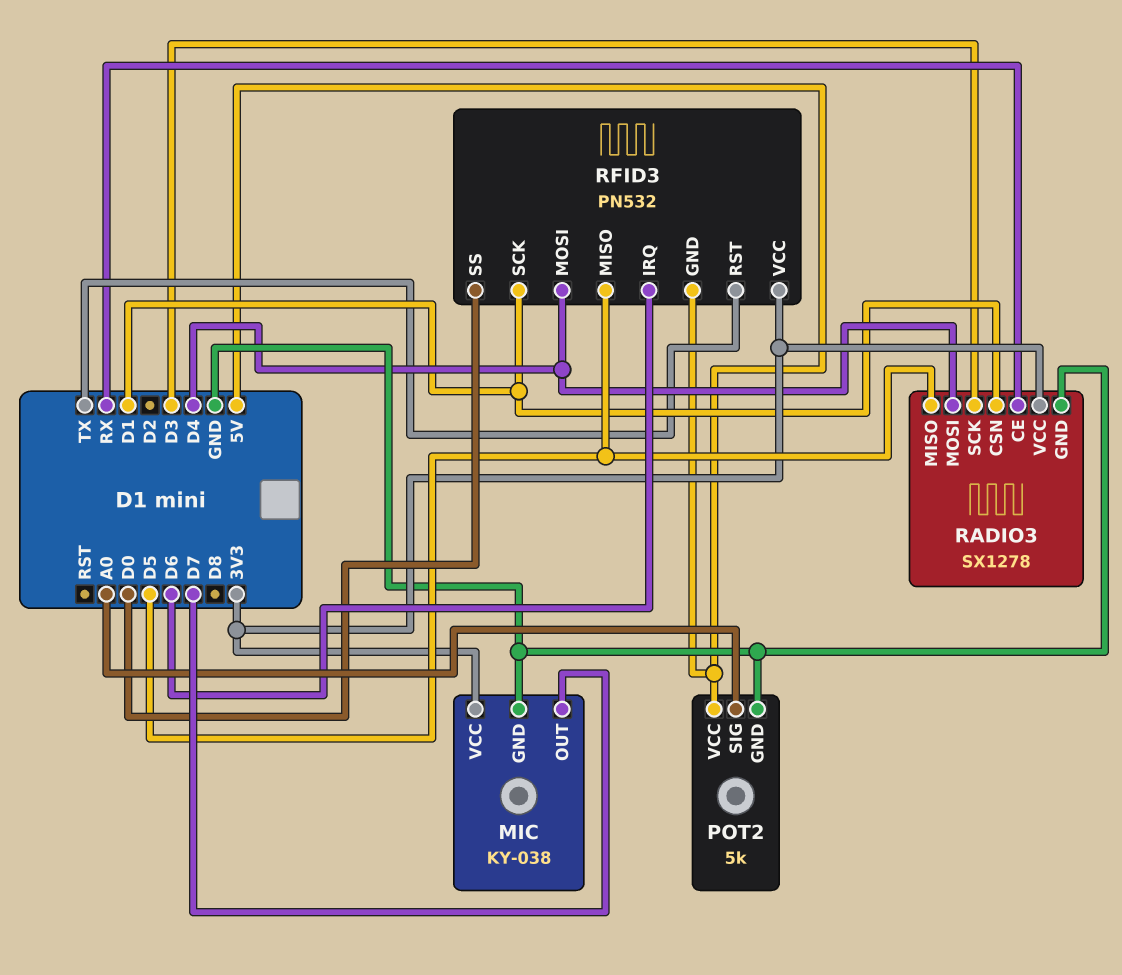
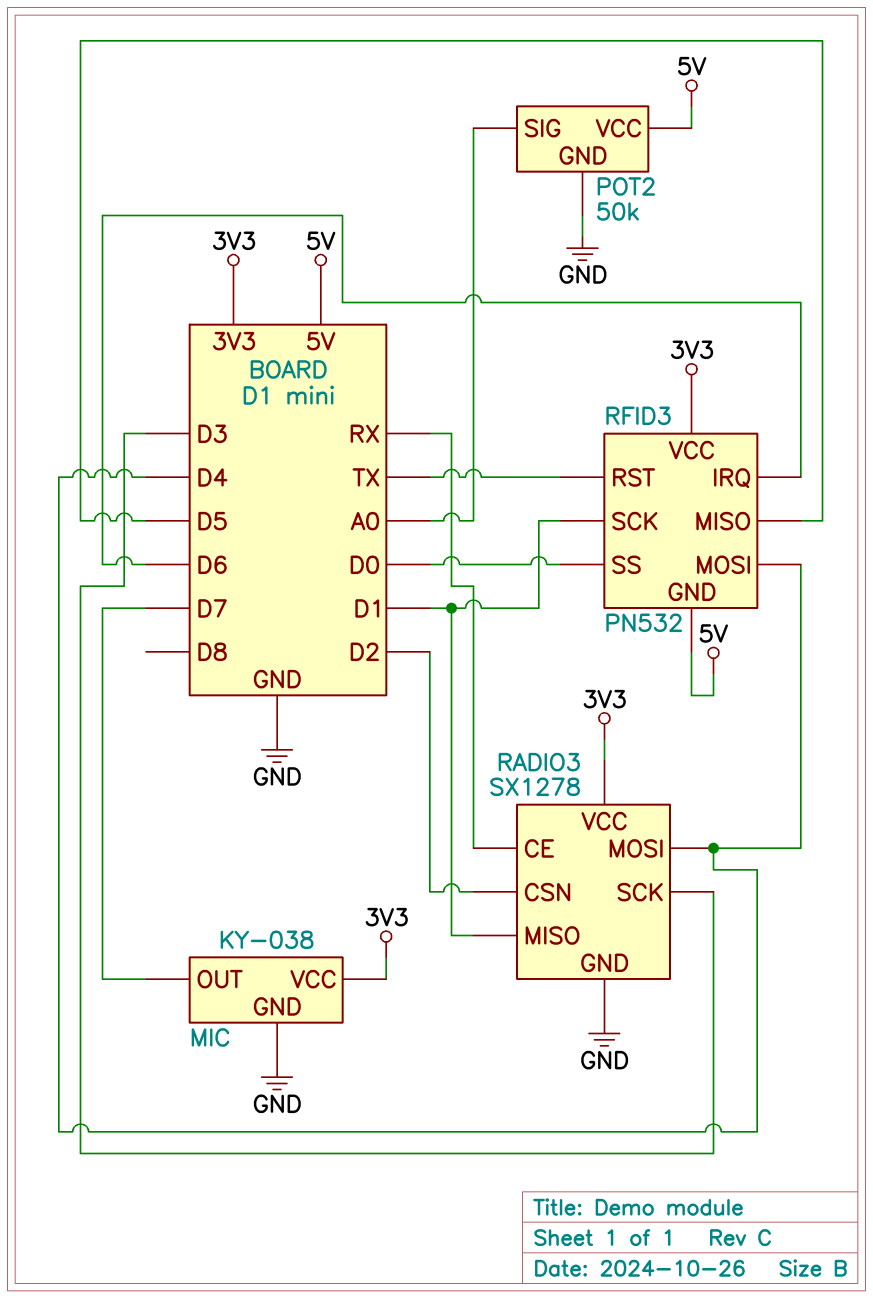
POT2: 5k -> 50k
RADIO3 pin CSN: D1 -> D2
RADIO3 pin MISO: D5 -> D1

